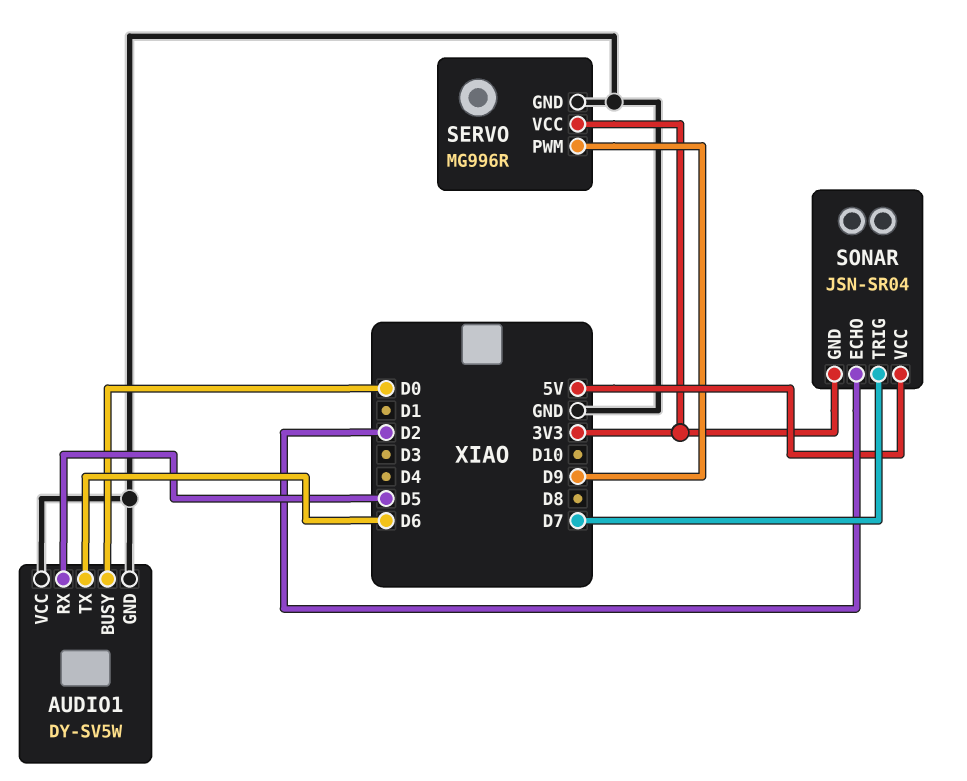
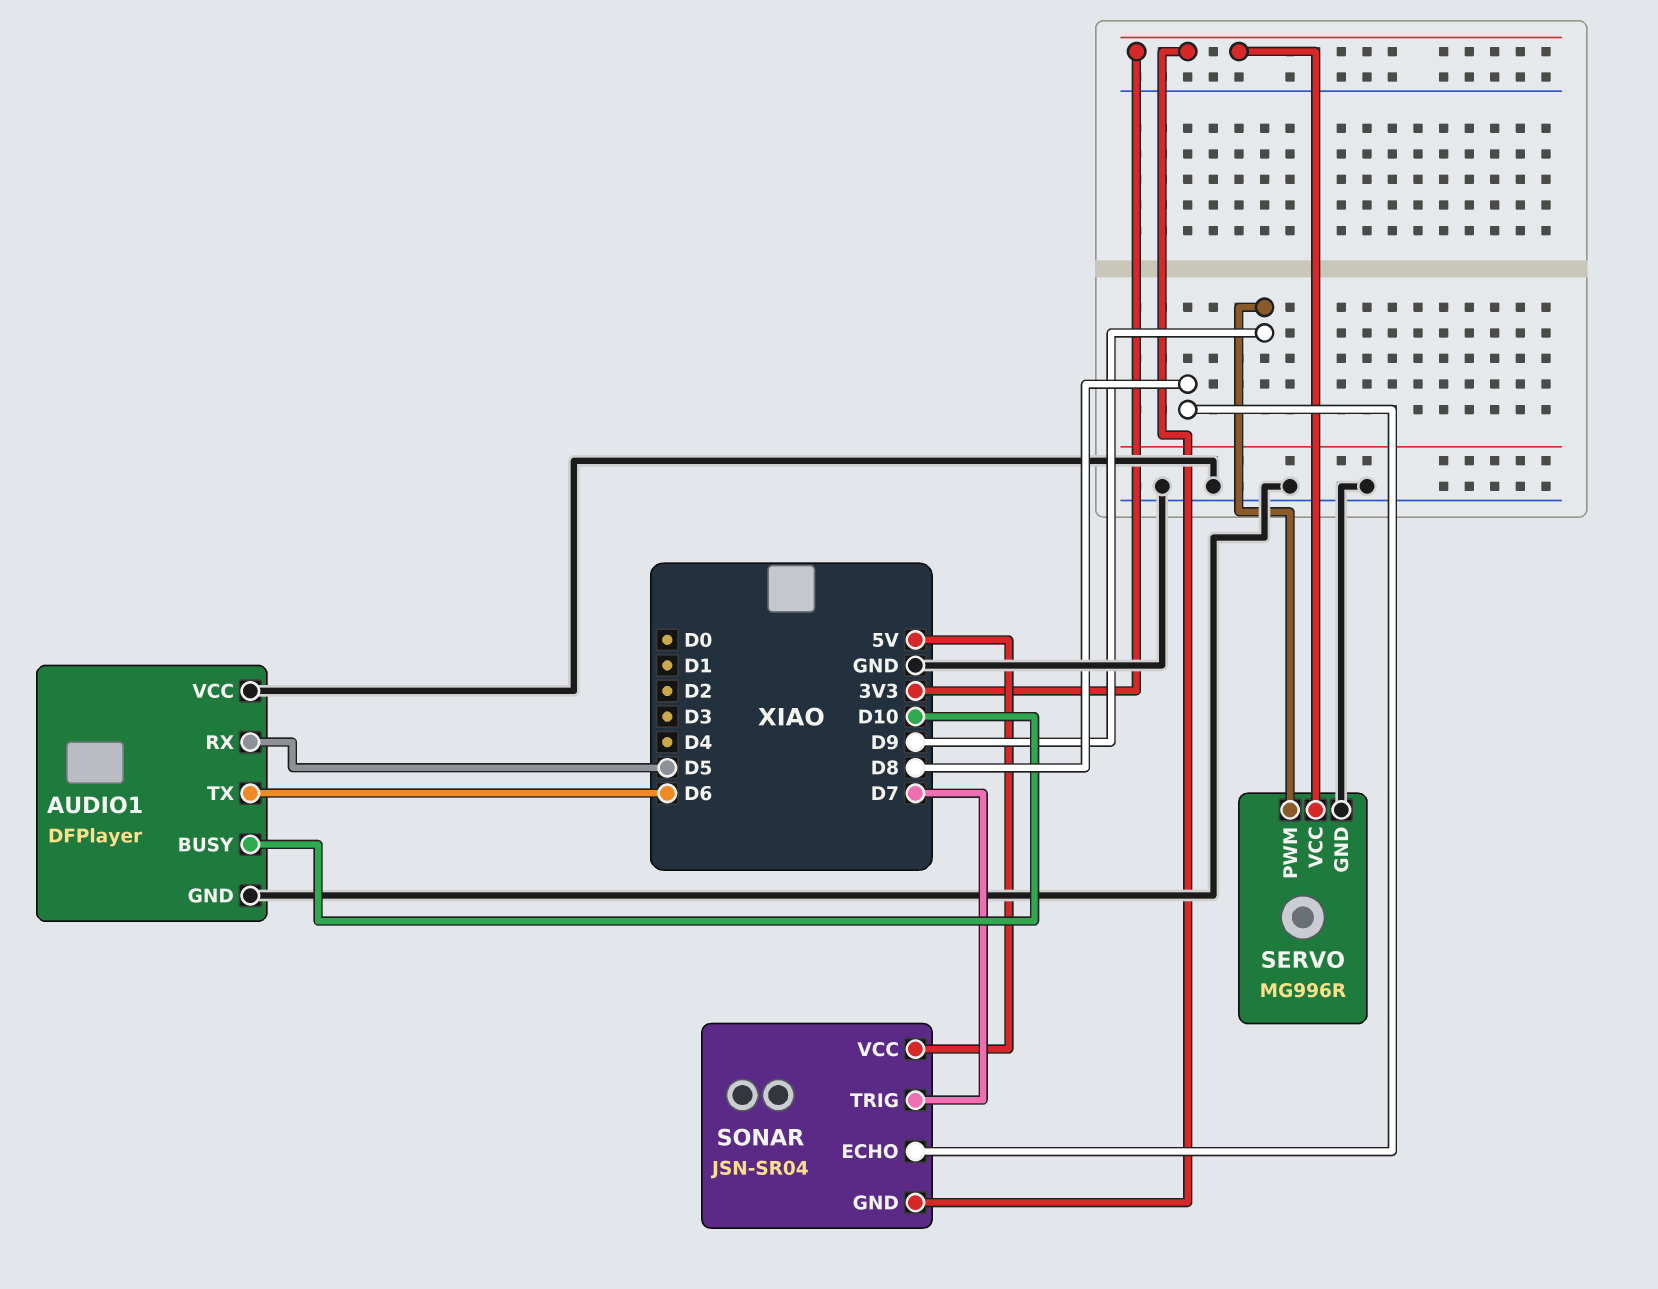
AUDIO1: DY-SV5W -> DFPlayer
AUDIO1 pin BUSY: D0 -> D10
SONAR pin ECHO: D2 -> D8

